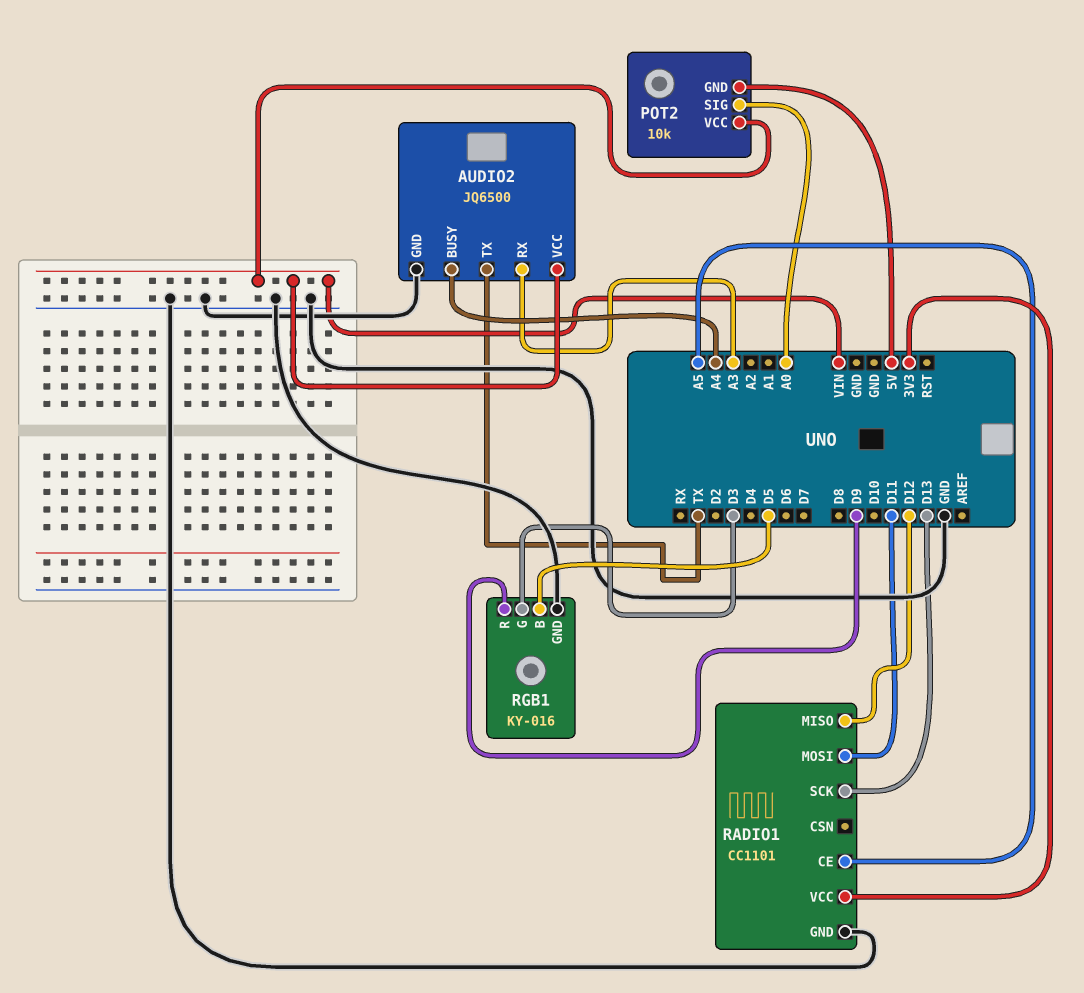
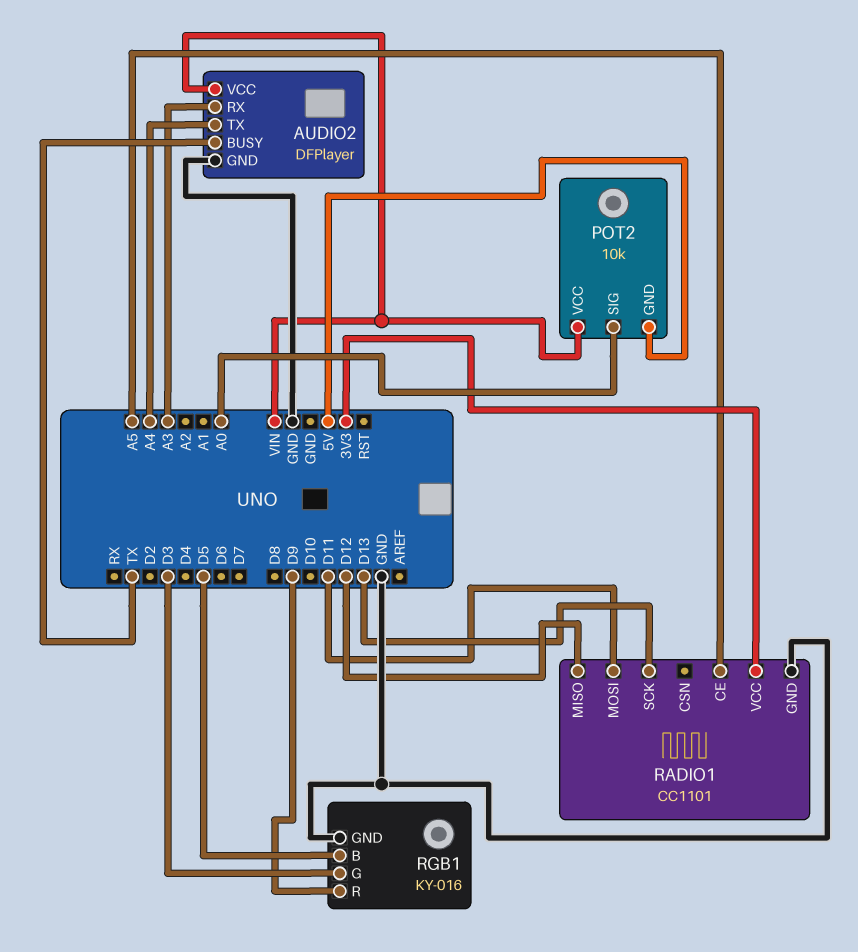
AUDIO2: JQ6500 -> DFPlayer
AUDIO2 pin BUSY: A4 -> TX
AUDIO2 pin TX: TX -> A4

